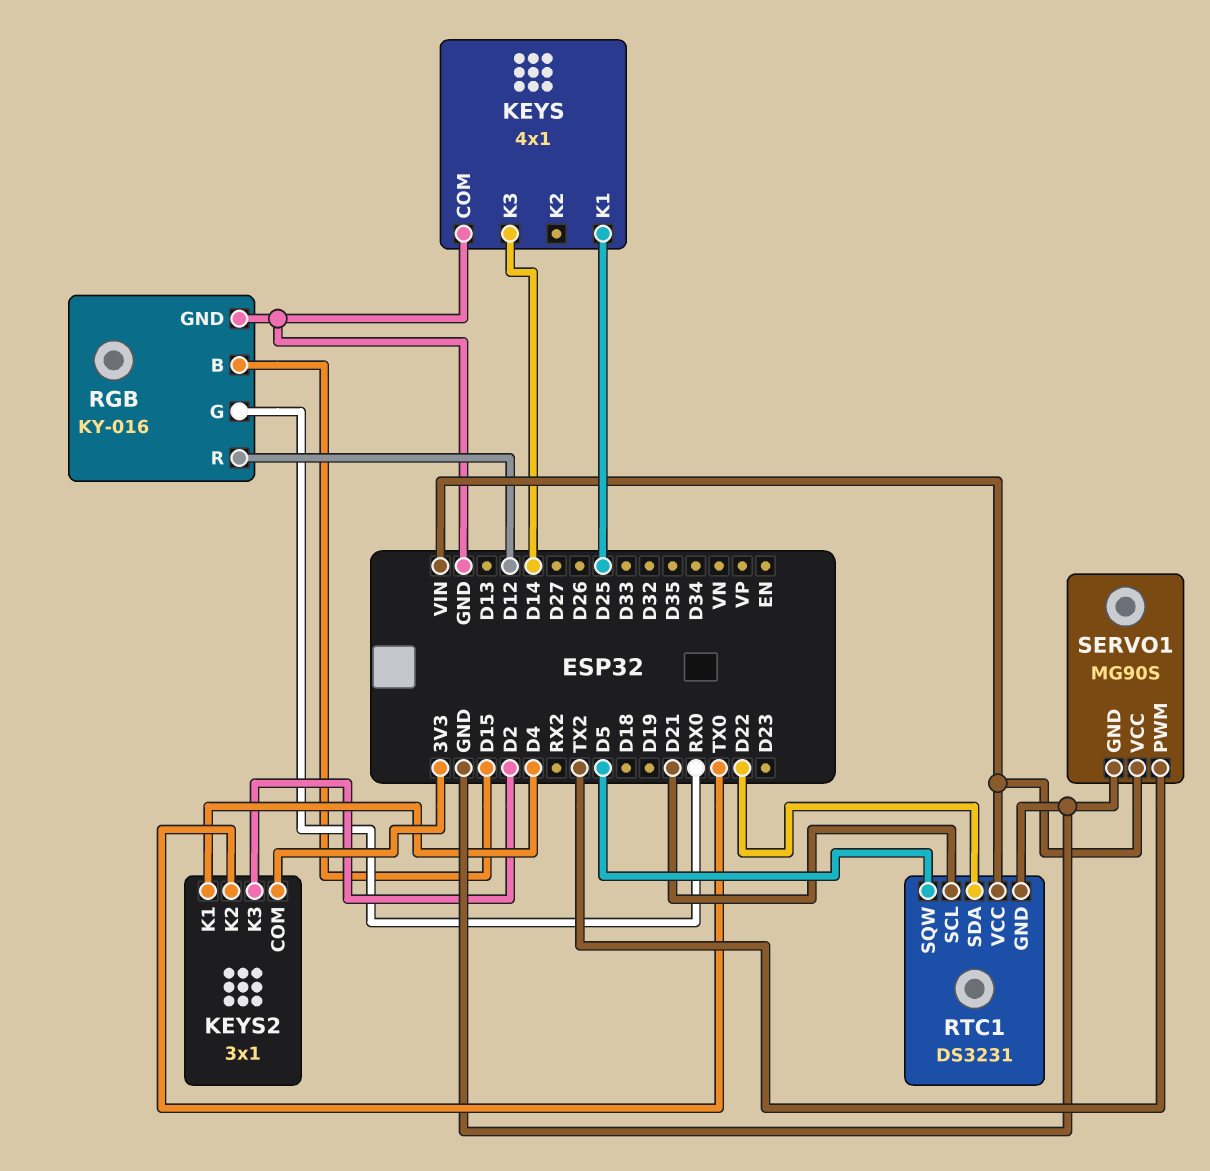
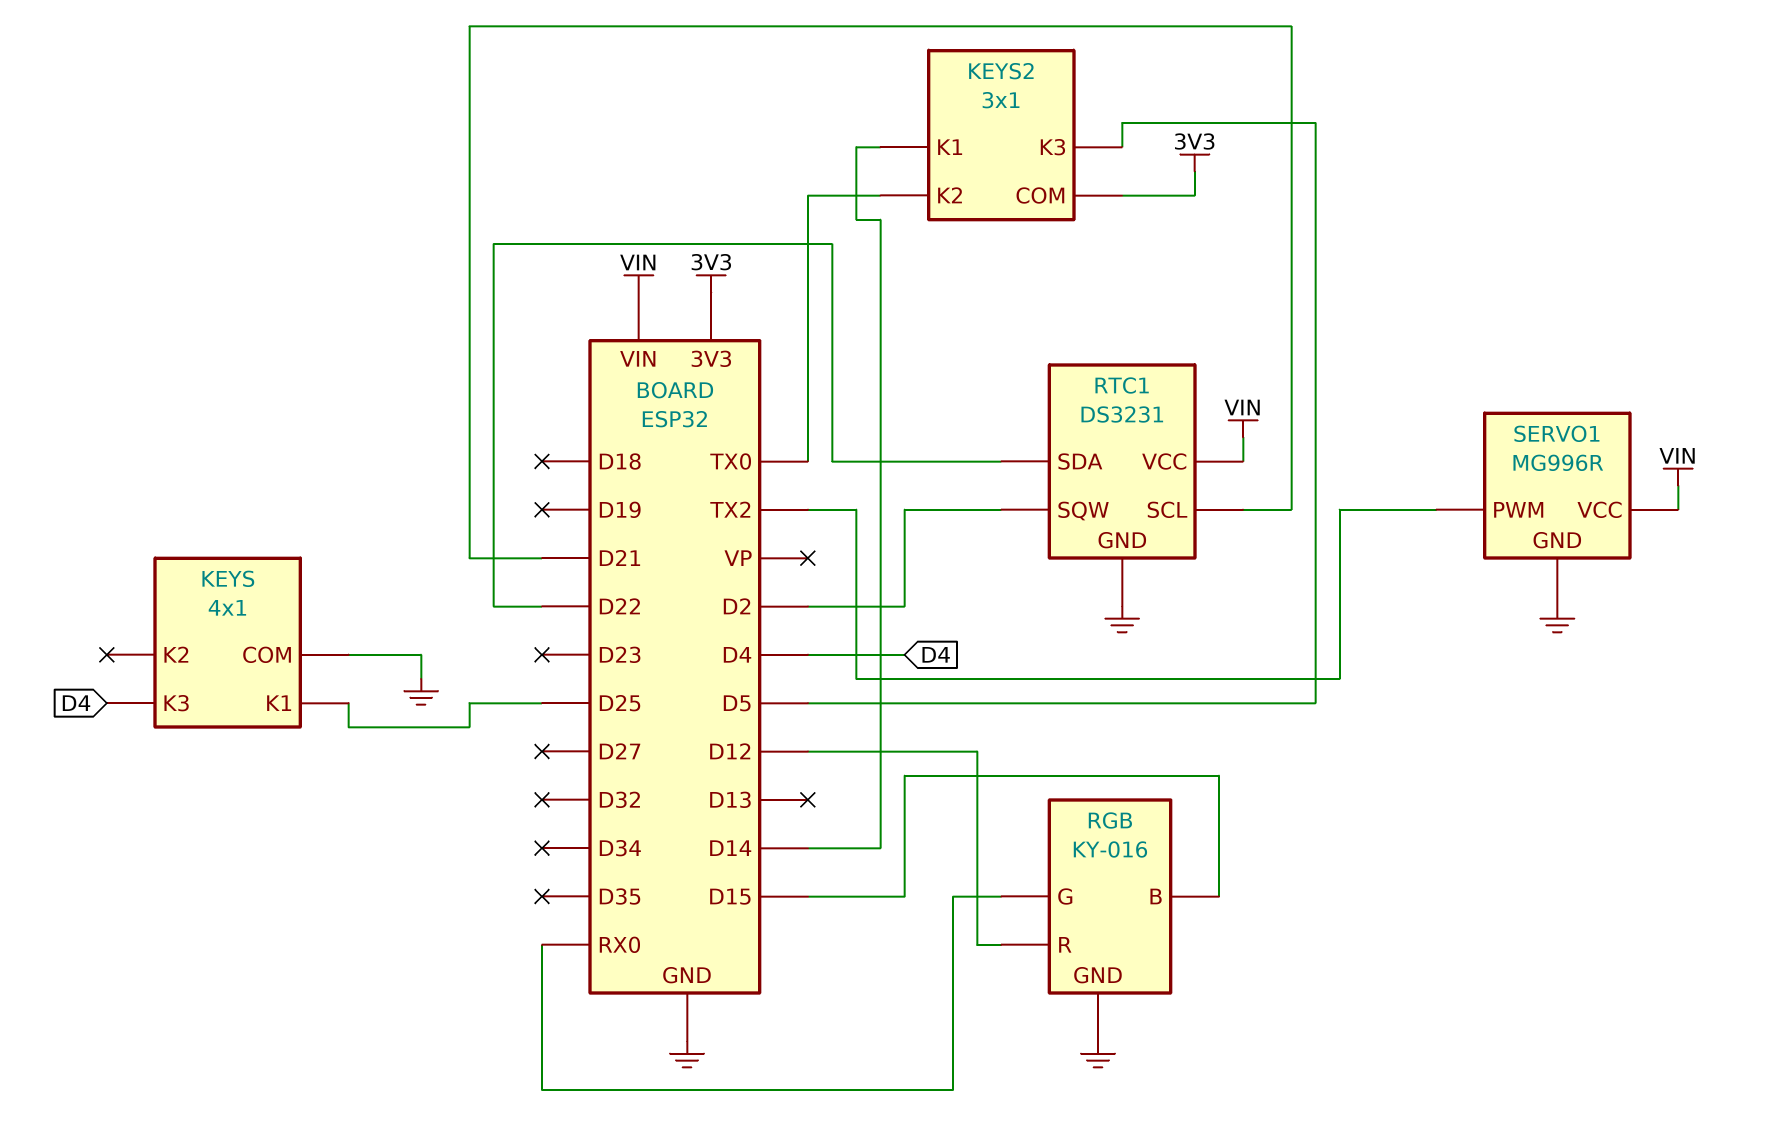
KEYS pin K3: D14 -> D4
KEYS2 pin K1: D4 -> D14
KEYS2 pin K3: D2 -> D5
RTC1 pin SQW: D5 -> D2
SERVO1: MG90S -> MG996R

